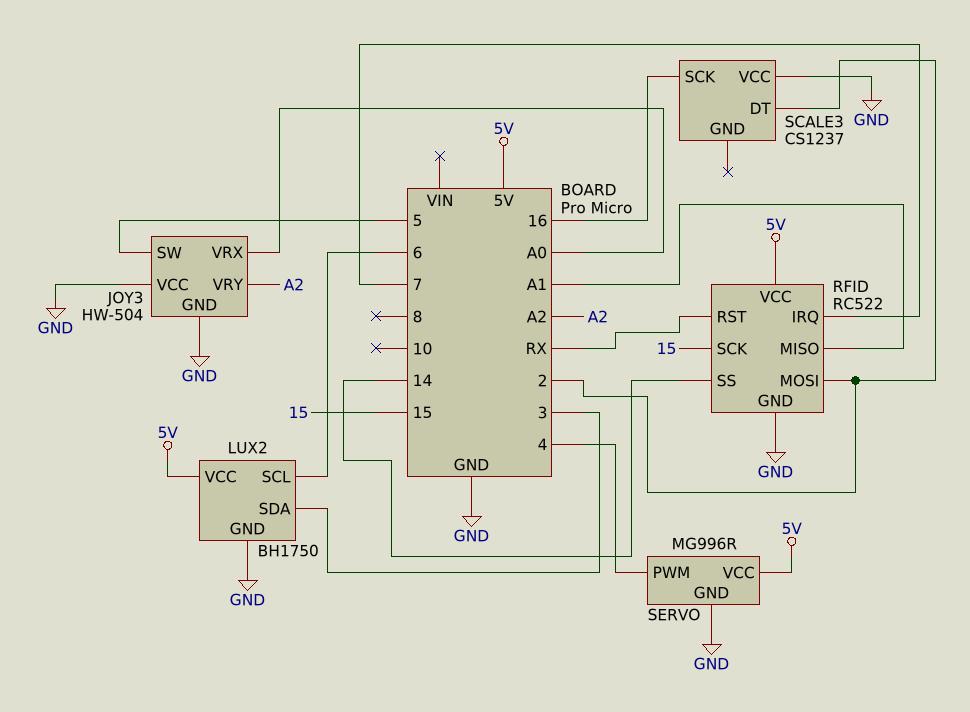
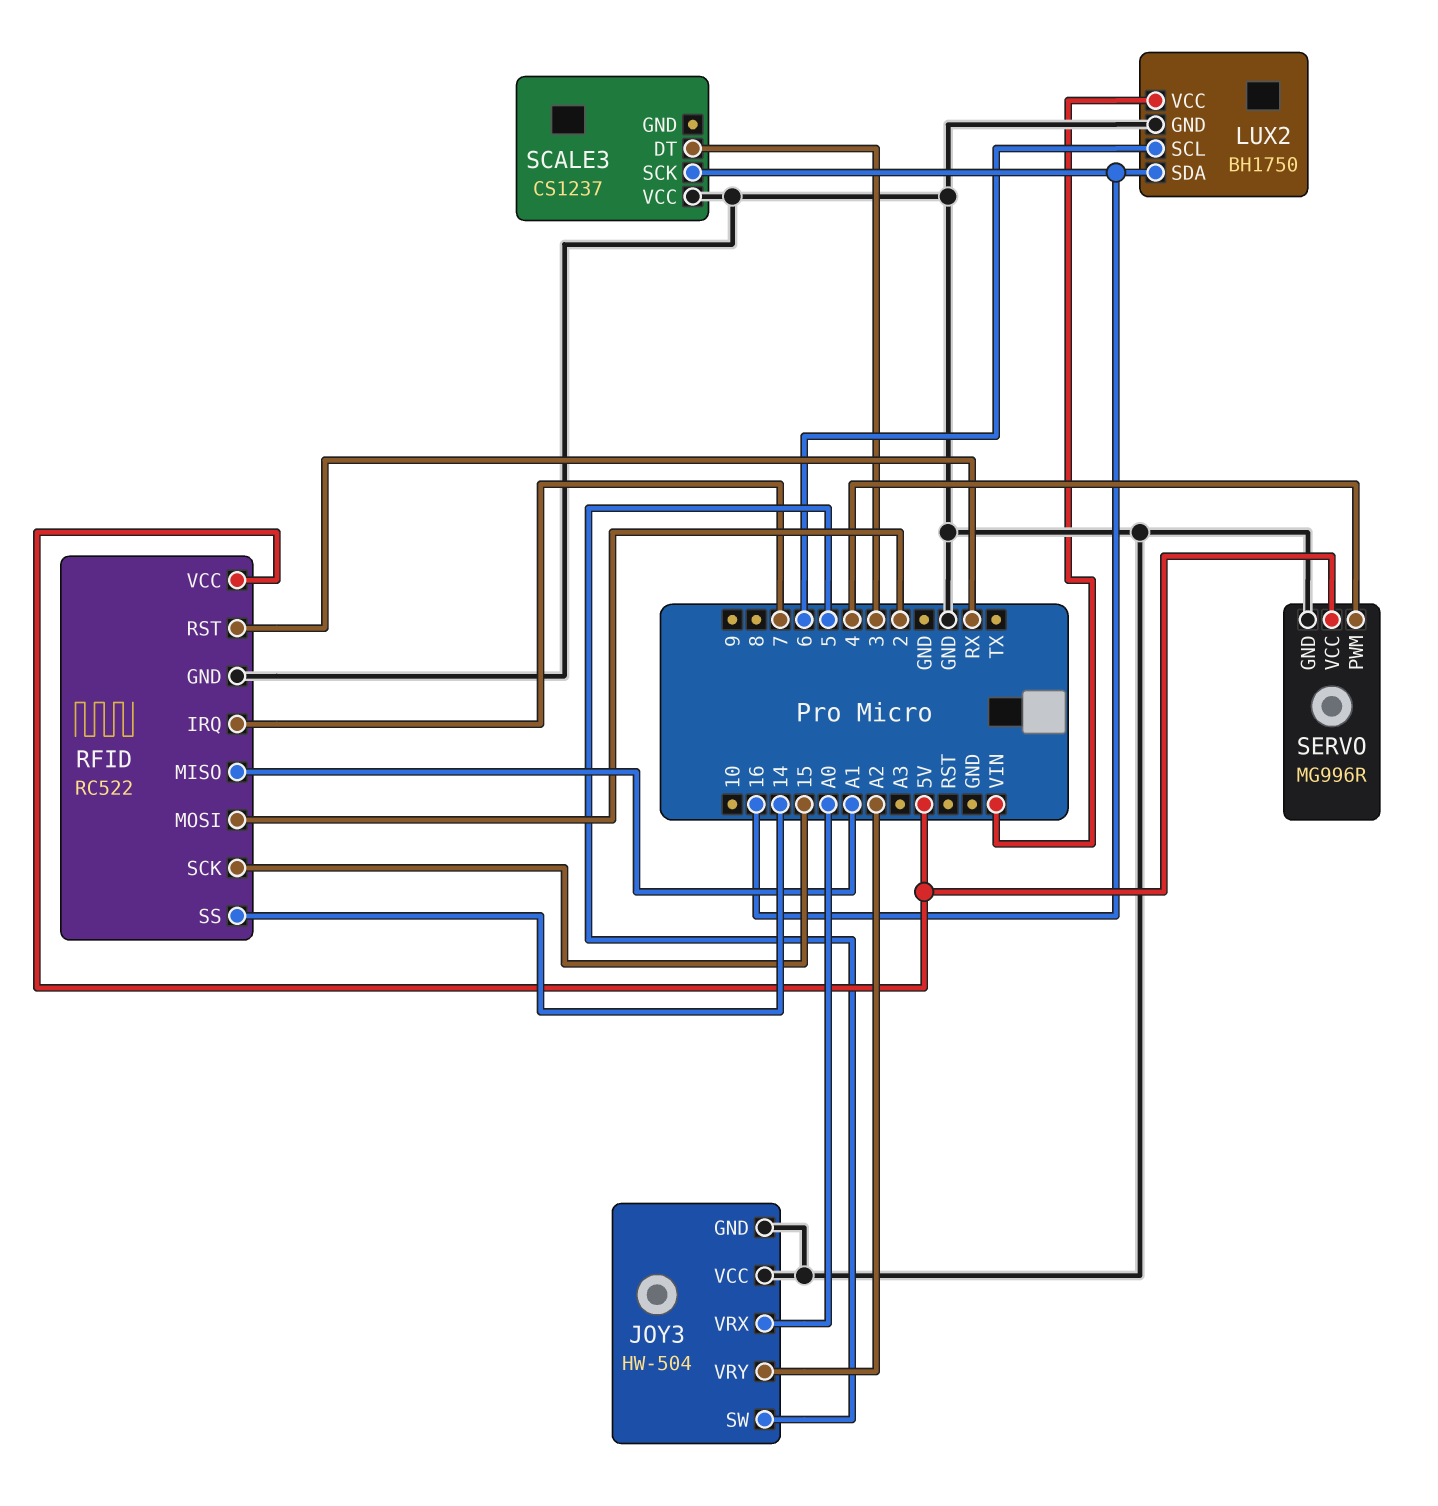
LUX2 pin SDA: 3 -> 16
LUX2 pin VCC: 5V -> VIN
SCALE3 pin DT: 2 -> 3

